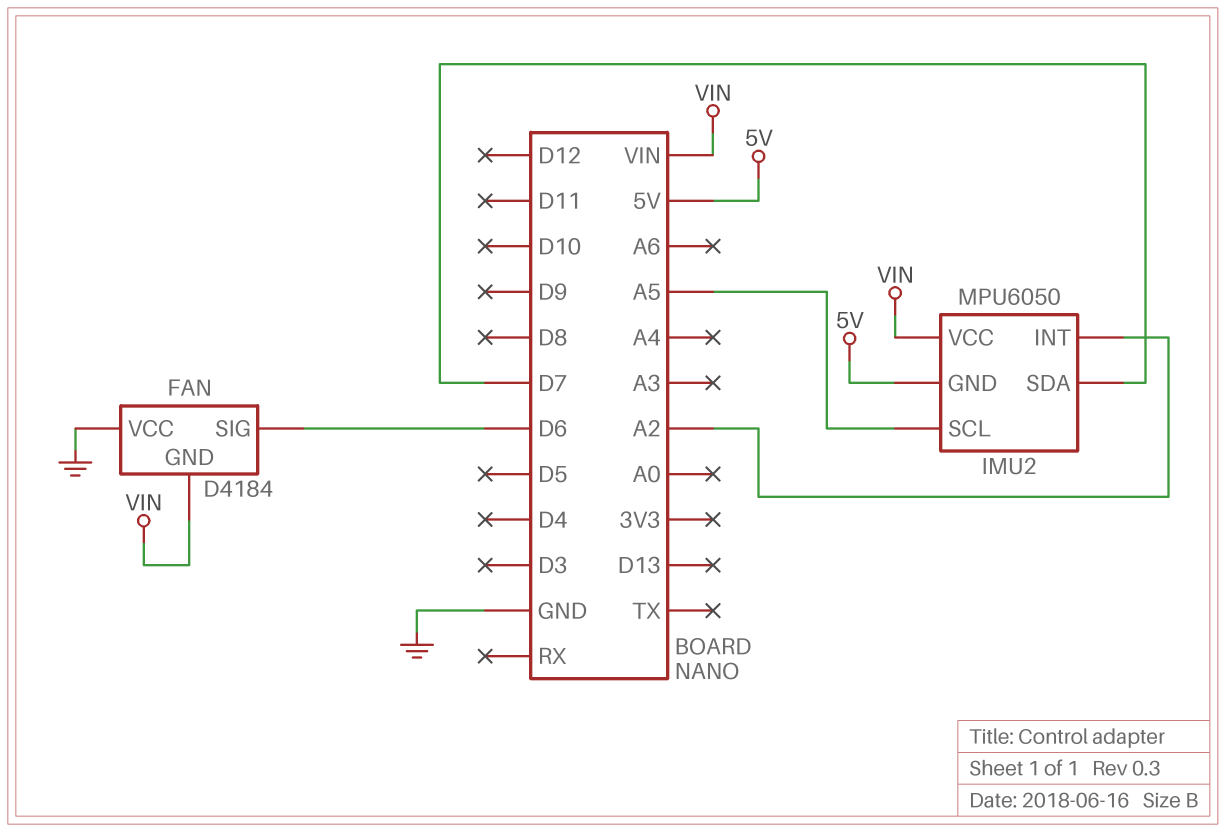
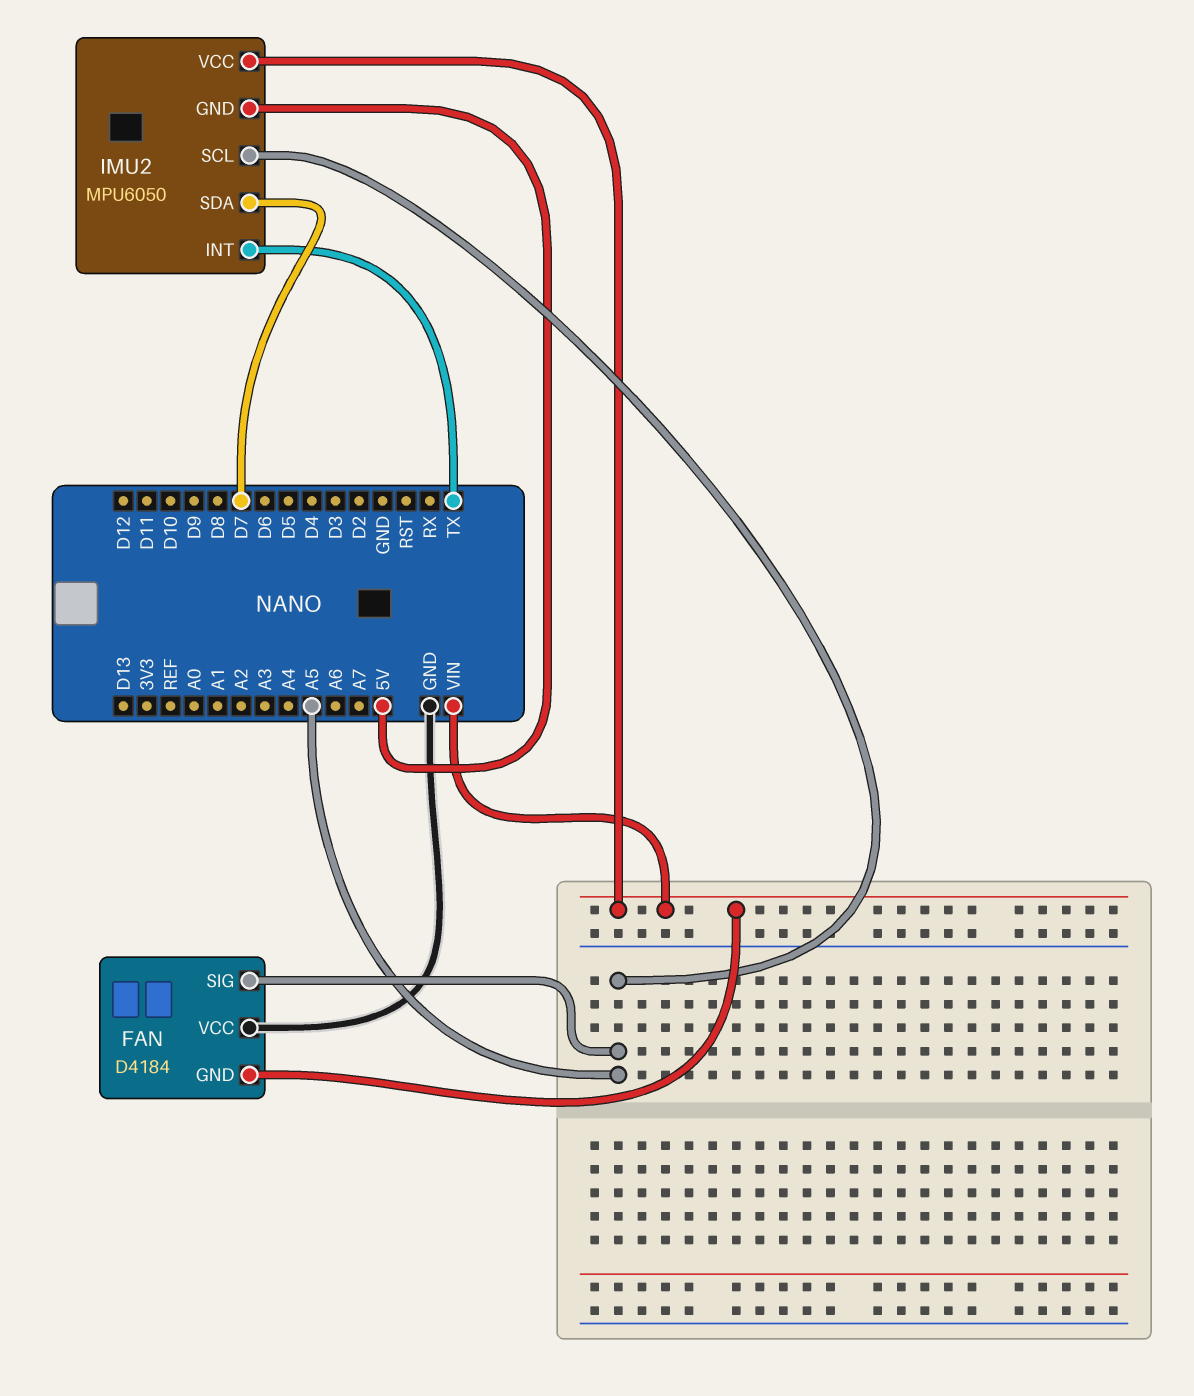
FAN pin SIG: D6 -> A5
IMU2 pin INT: A2 -> TX

